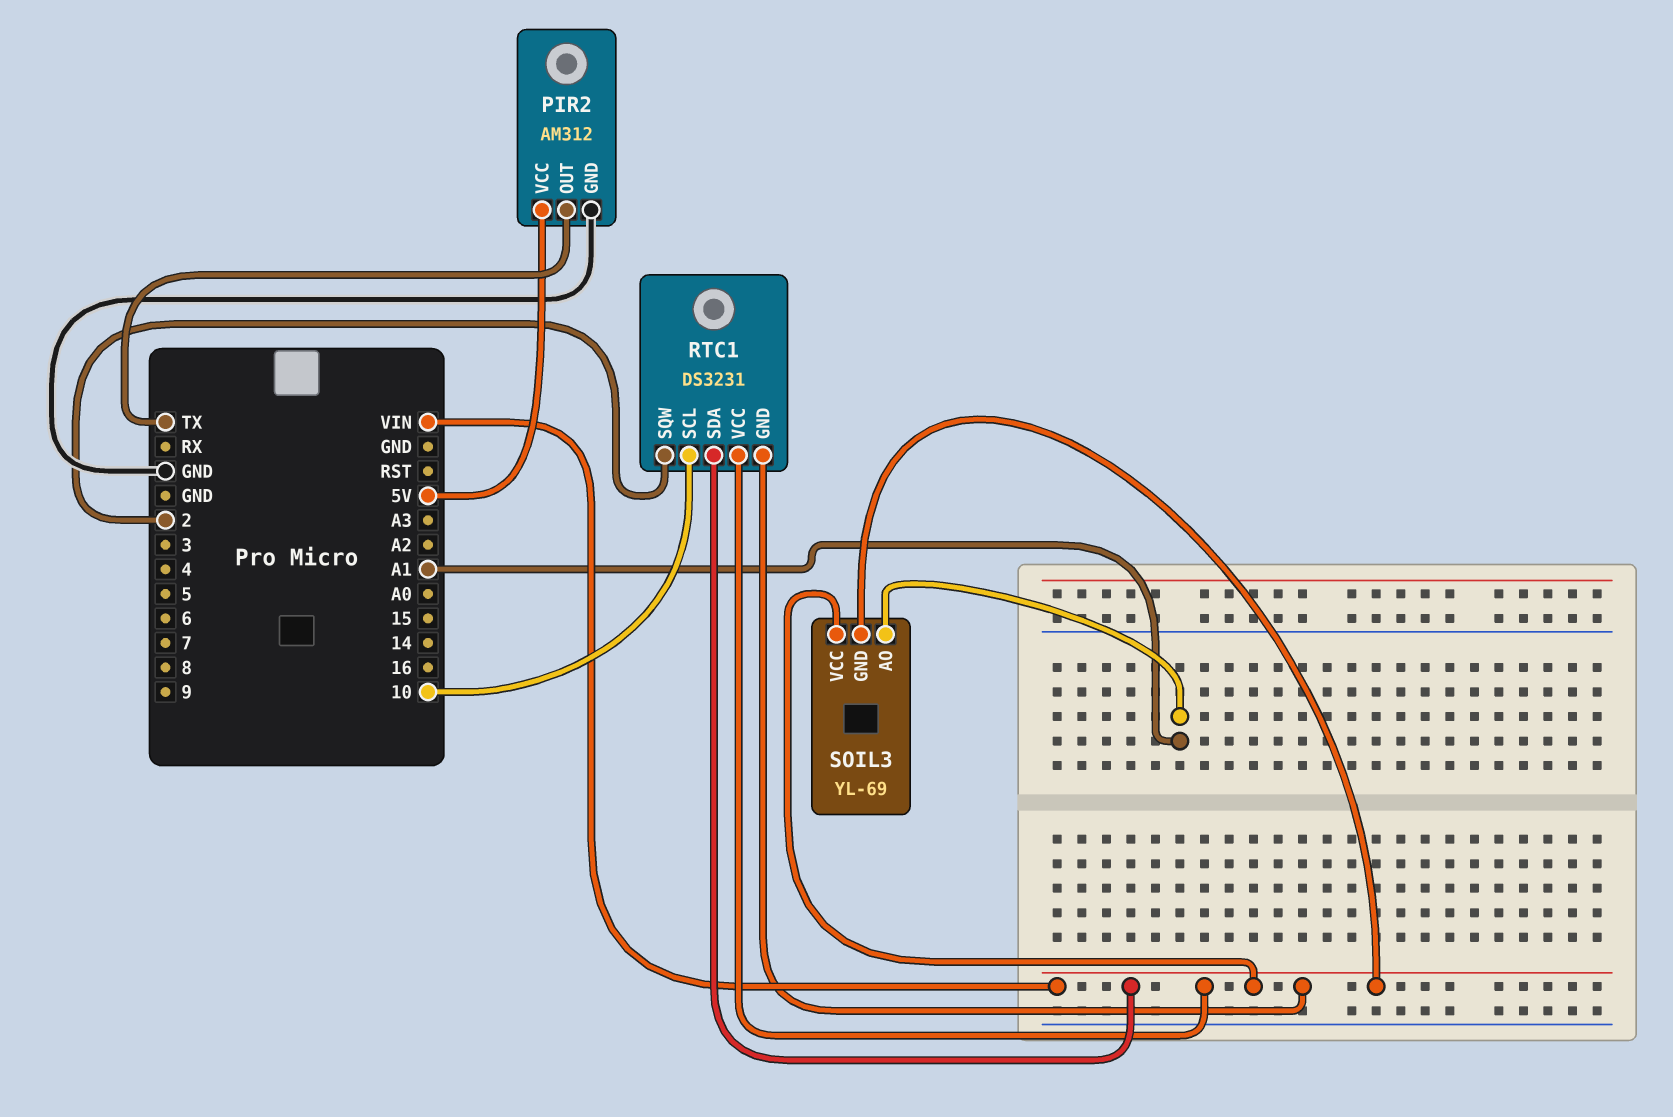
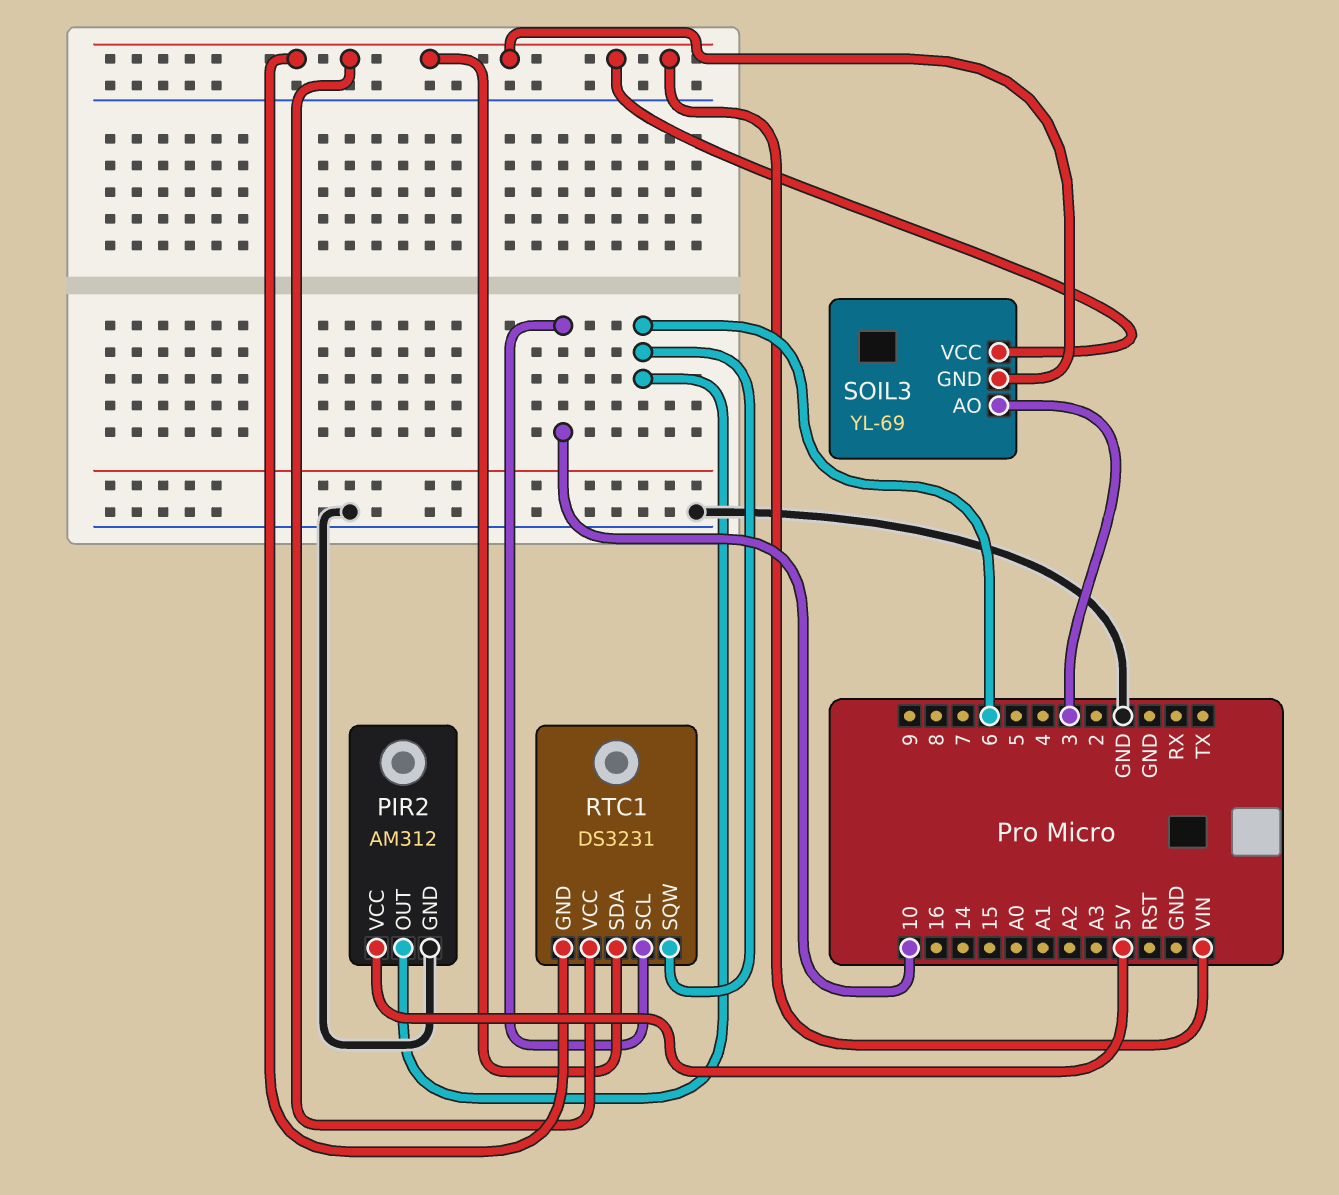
PIR2 pin OUT: TX -> 6
RTC1 pin SQW: 2 -> 6
SOIL3 pin AO: A1 -> 3

